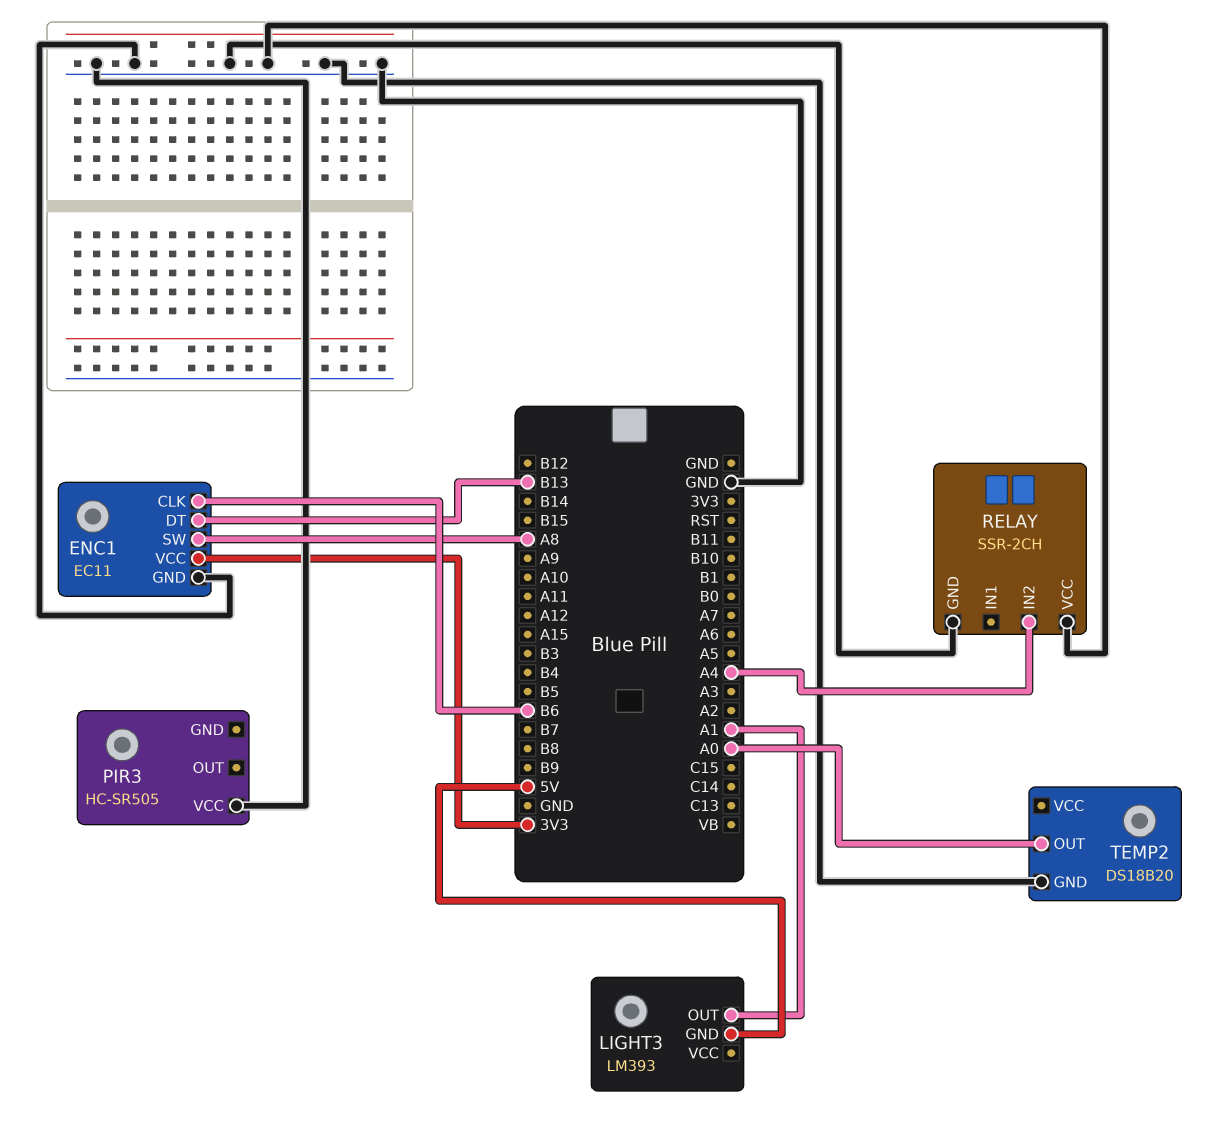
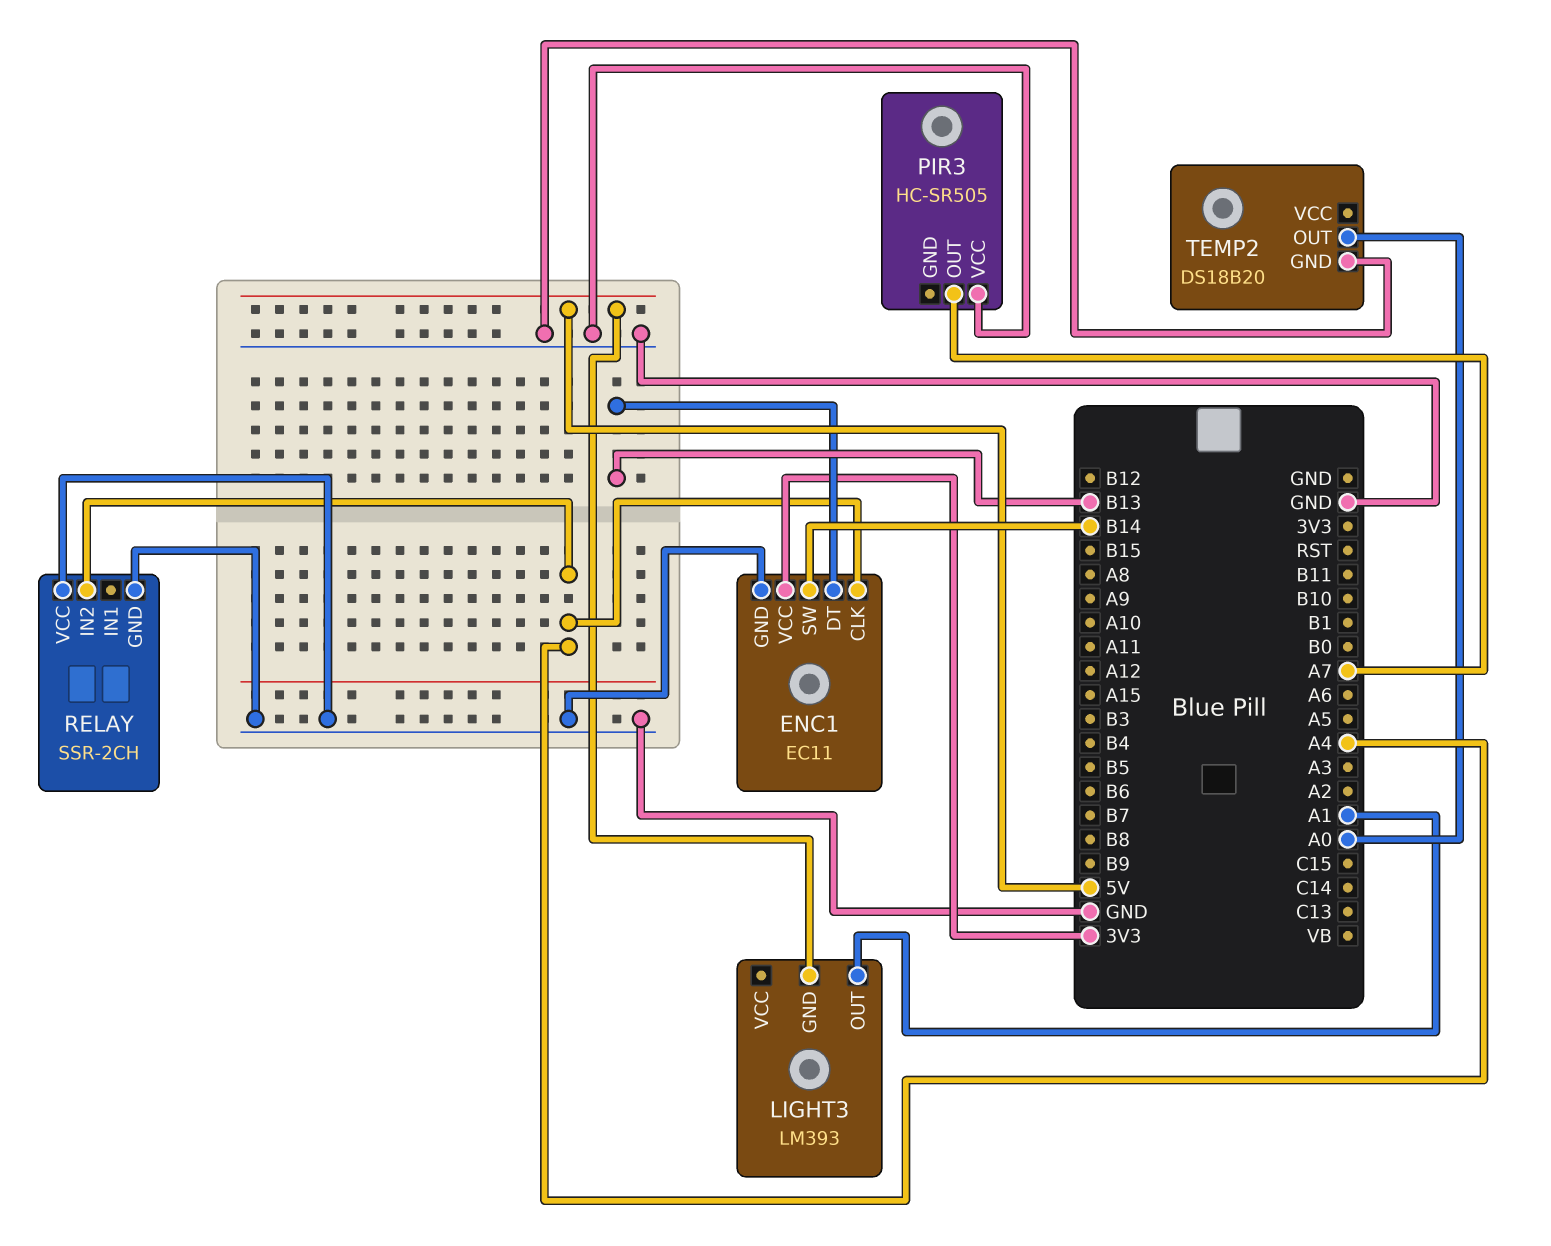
ENC1 pin CLK: B6 -> A4
ENC1 pin SW: A8 -> B14
PIR3 pin OUT: none -> A7

